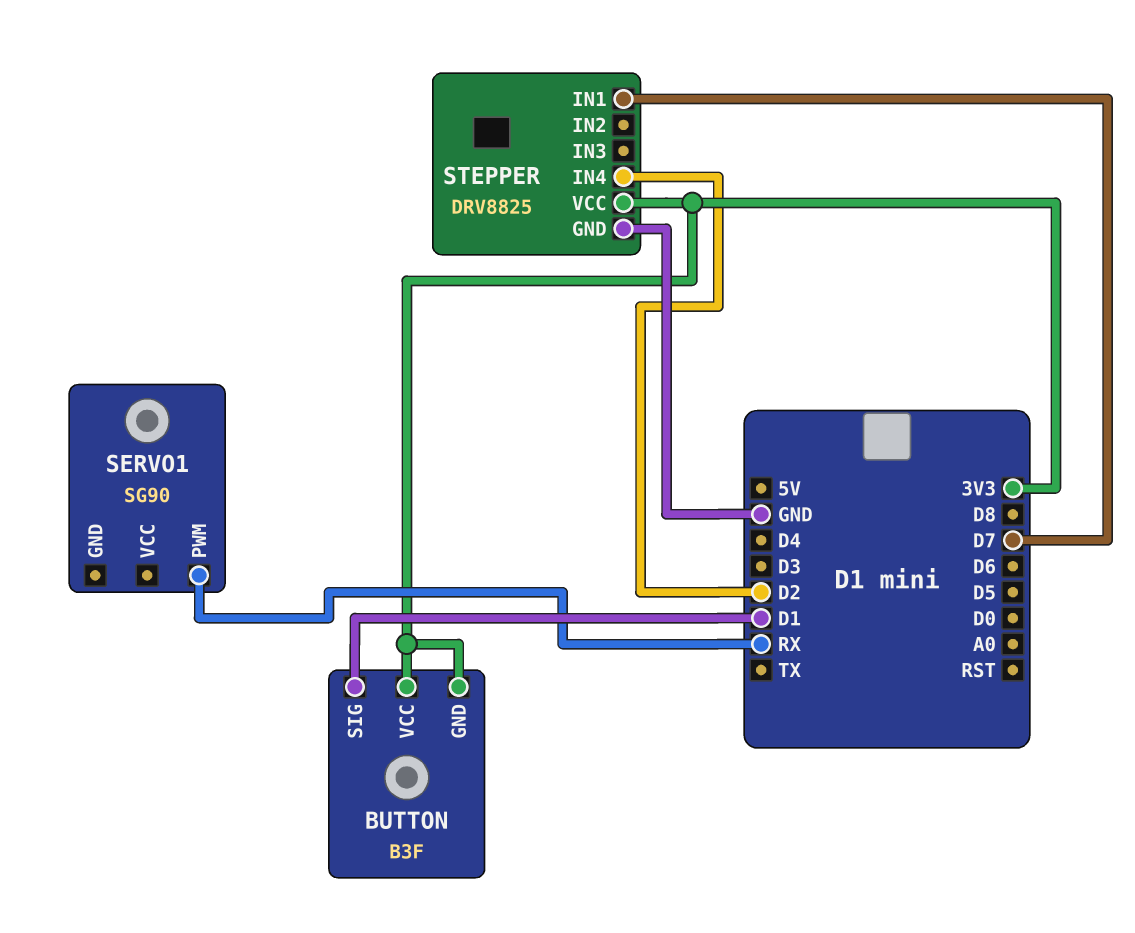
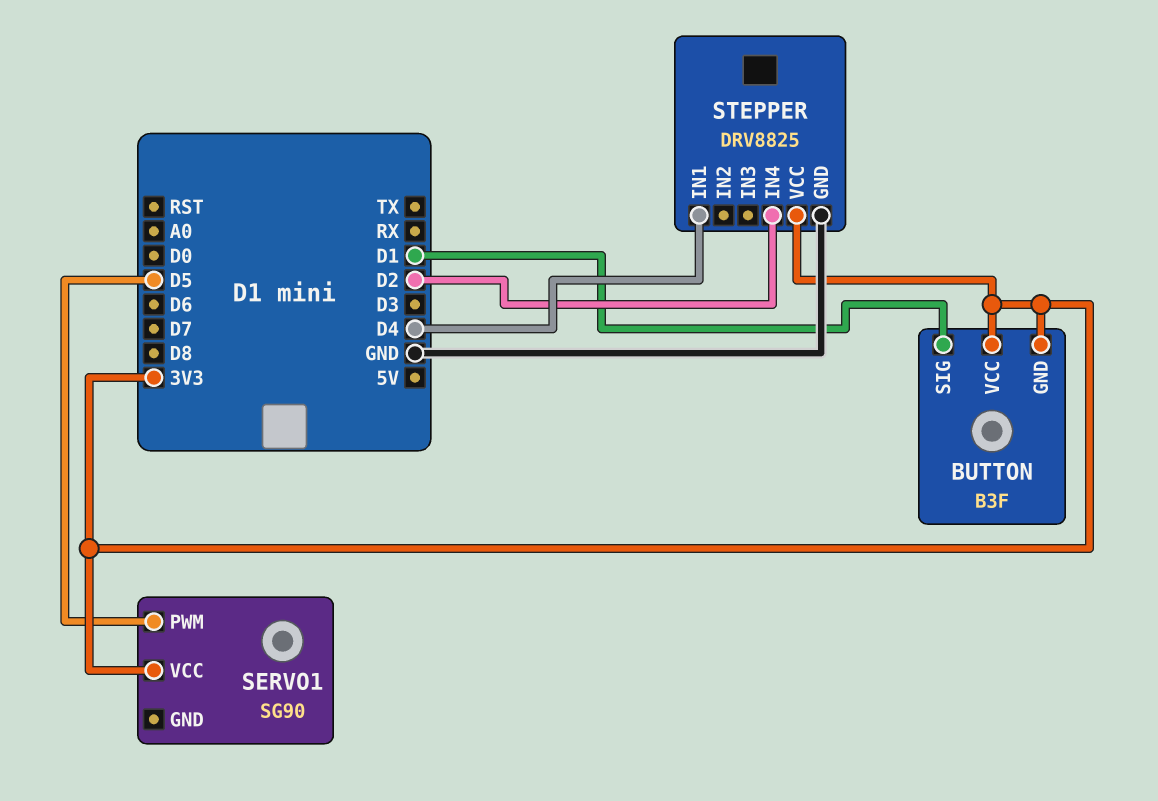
SERVO1 pin PWM: RX -> D5
SERVO1 pin VCC: none -> 3V3
STEPPER pin IN1: D7 -> D4

